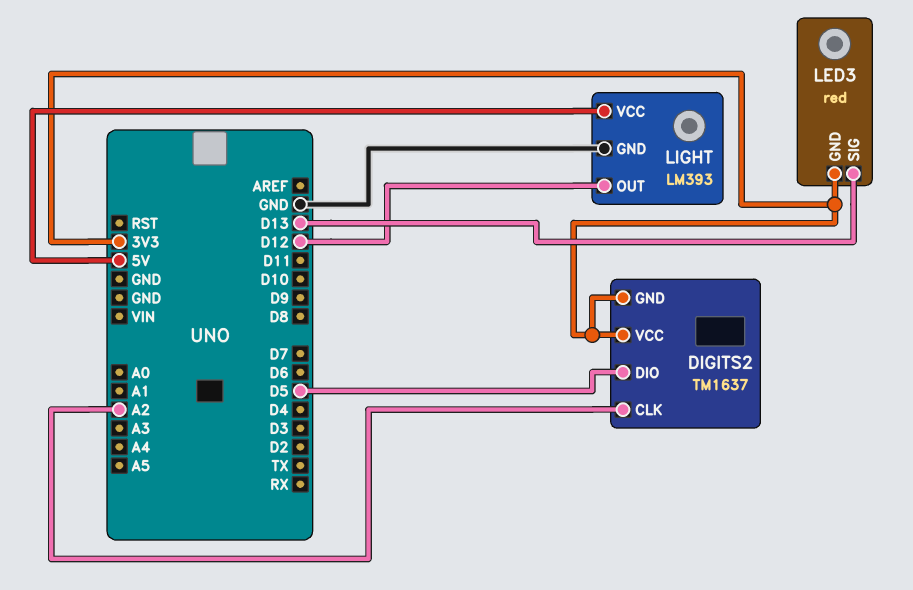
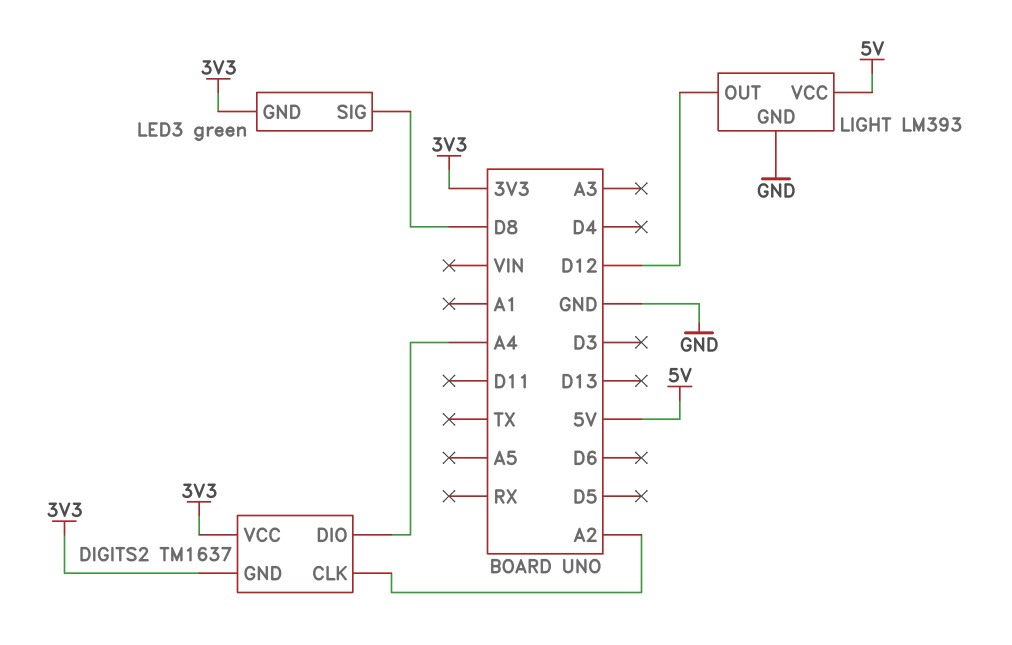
DIGITS2 pin DIO: D5 -> A4
LED3: red -> green
LED3 pin SIG: D13 -> D8

